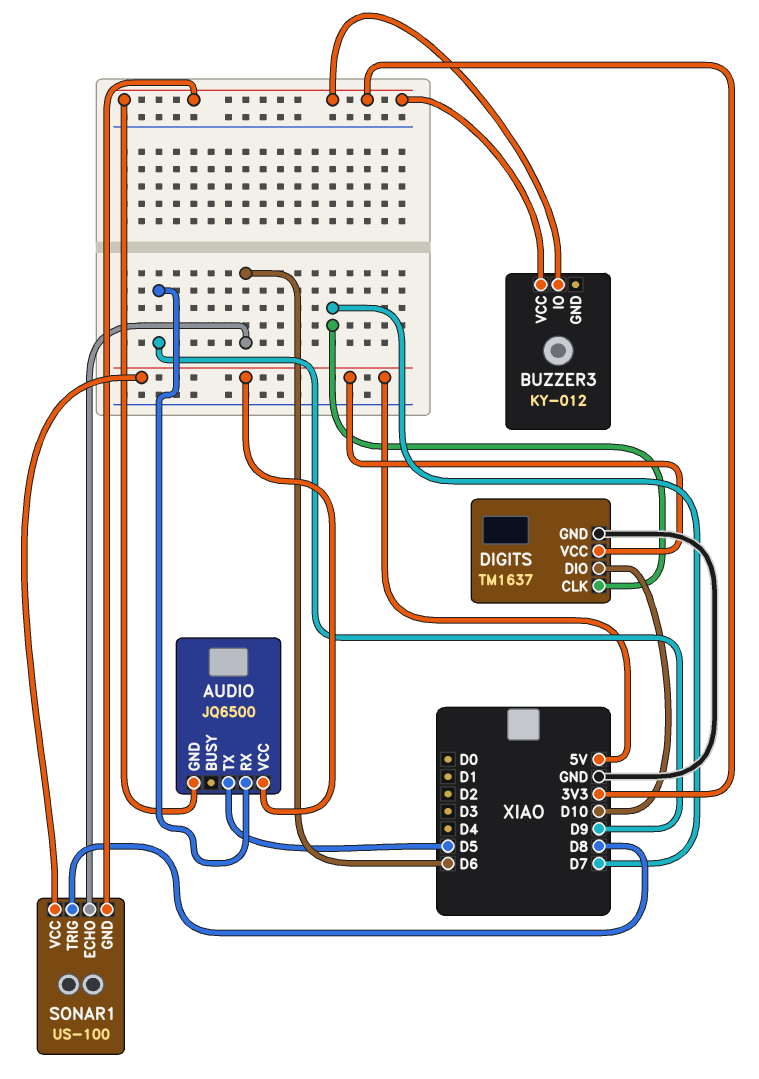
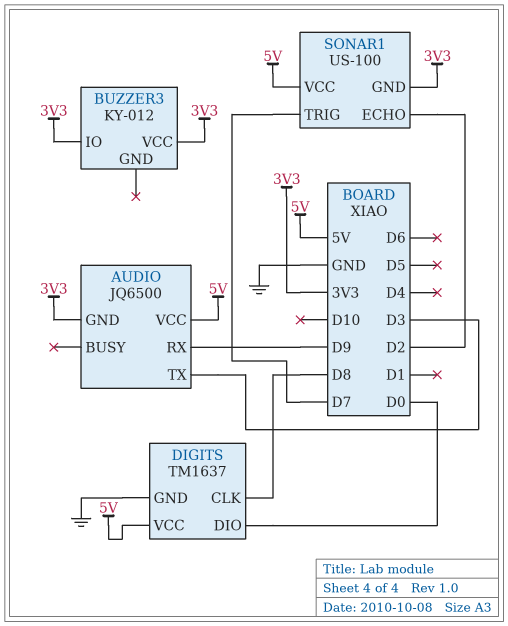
AUDIO pin TX: D5 -> D3
DIGITS pin CLK: D7 -> D8
DIGITS pin DIO: D10 -> D0
SONAR1 pin ECHO: D6 -> D2
SONAR1 pin TRIG: D8 -> D7

